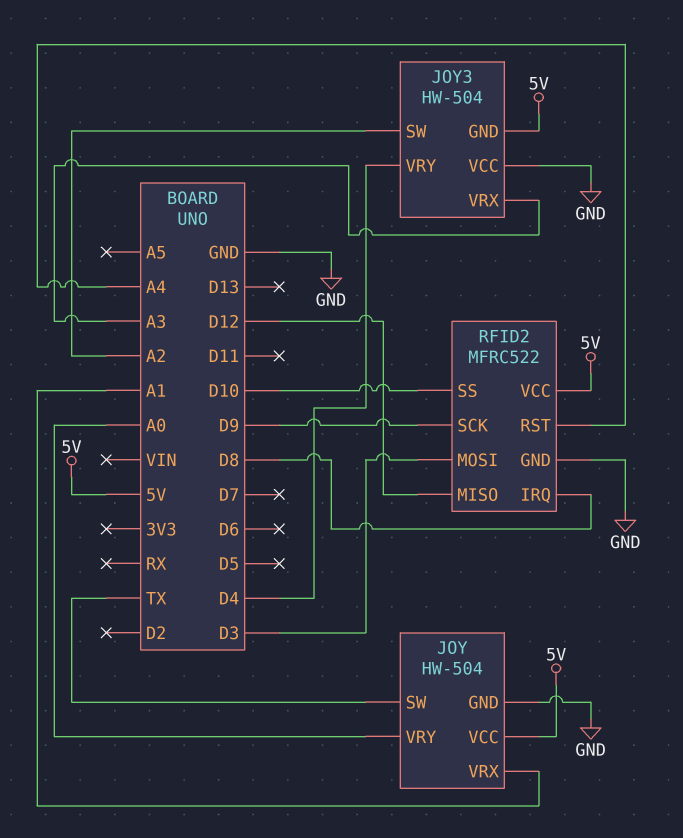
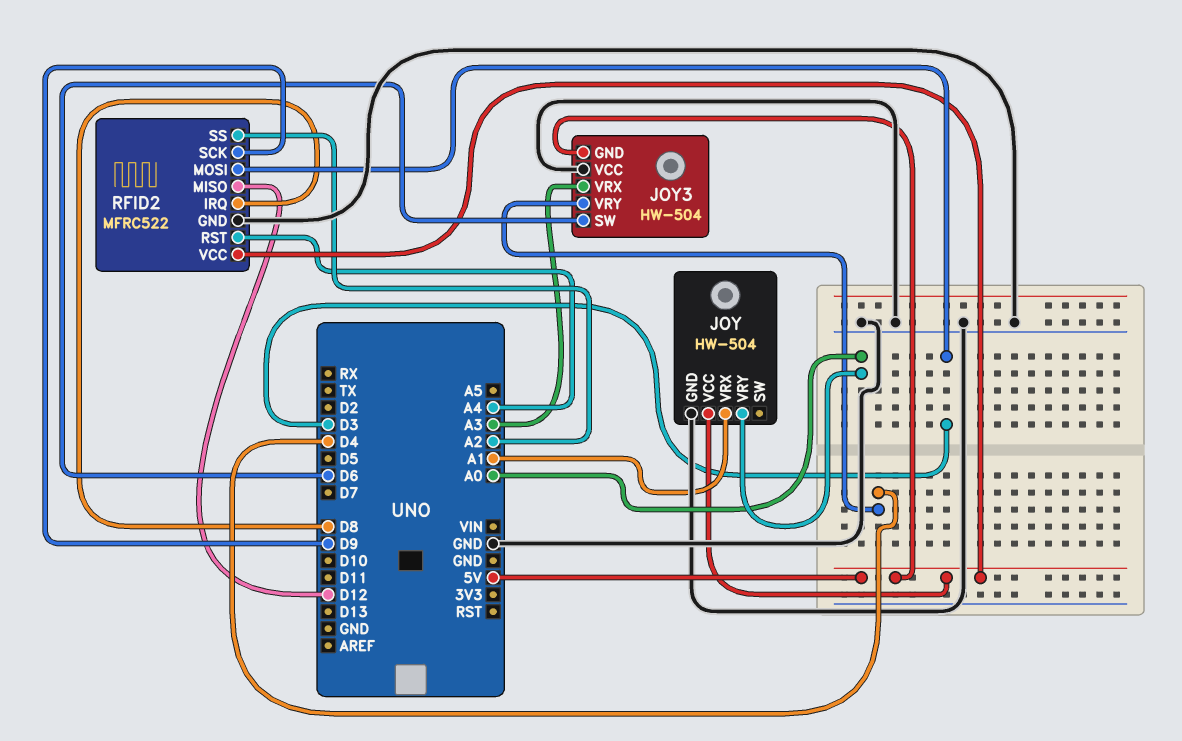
JOY pin SW: TX -> none
JOY3 pin SW: A2 -> D6
RFID2 pin SS: D10 -> A2

